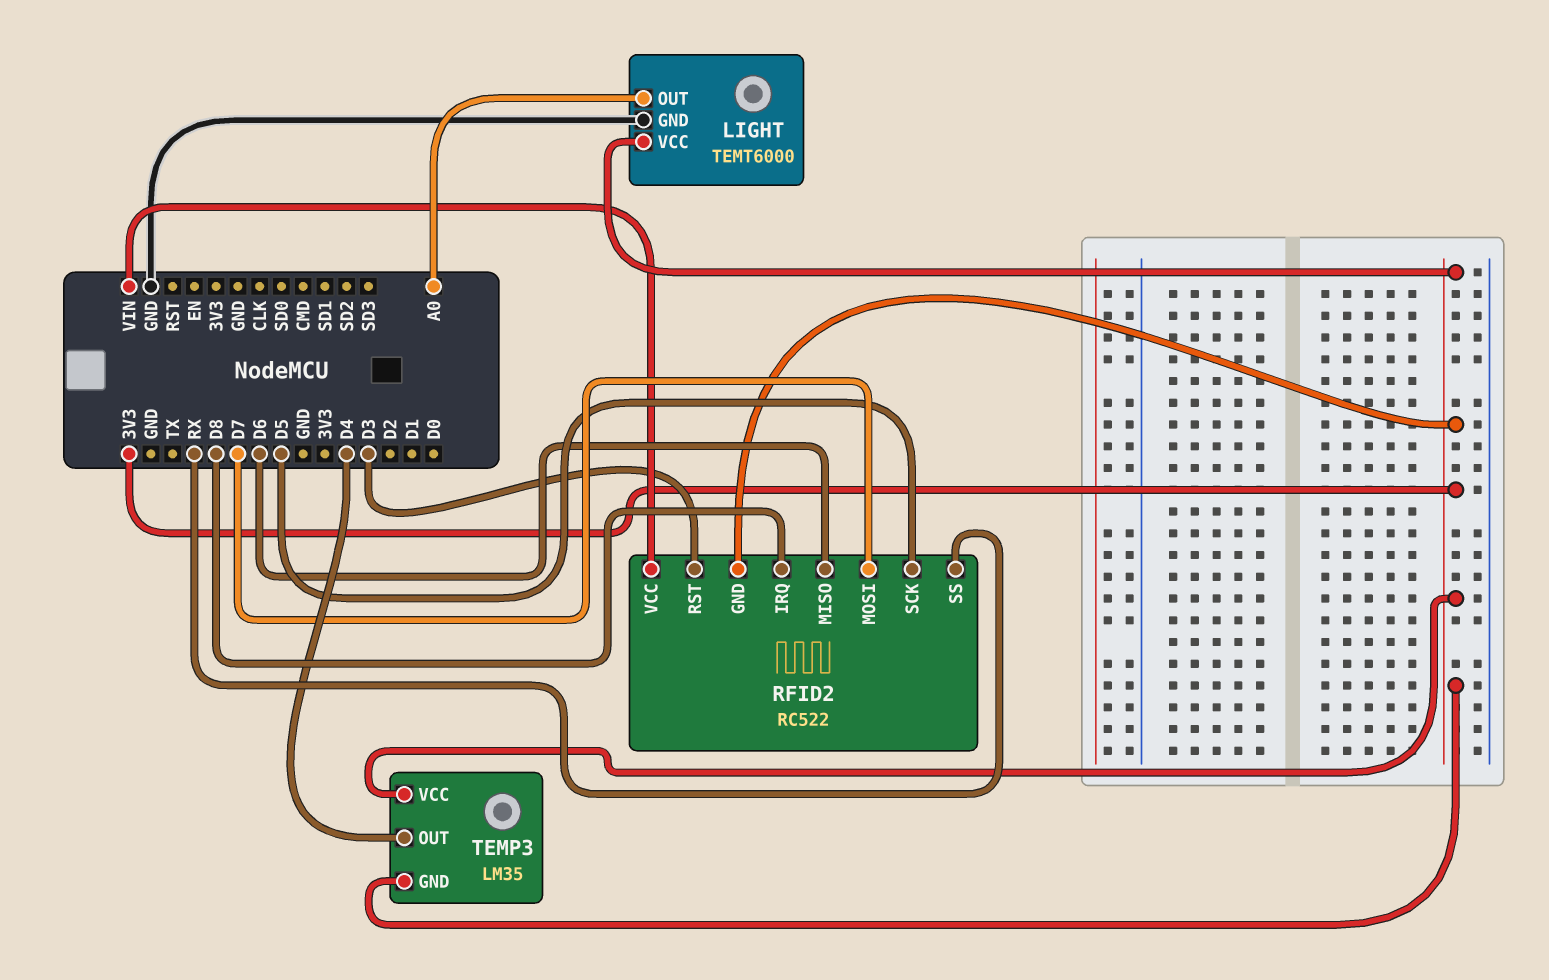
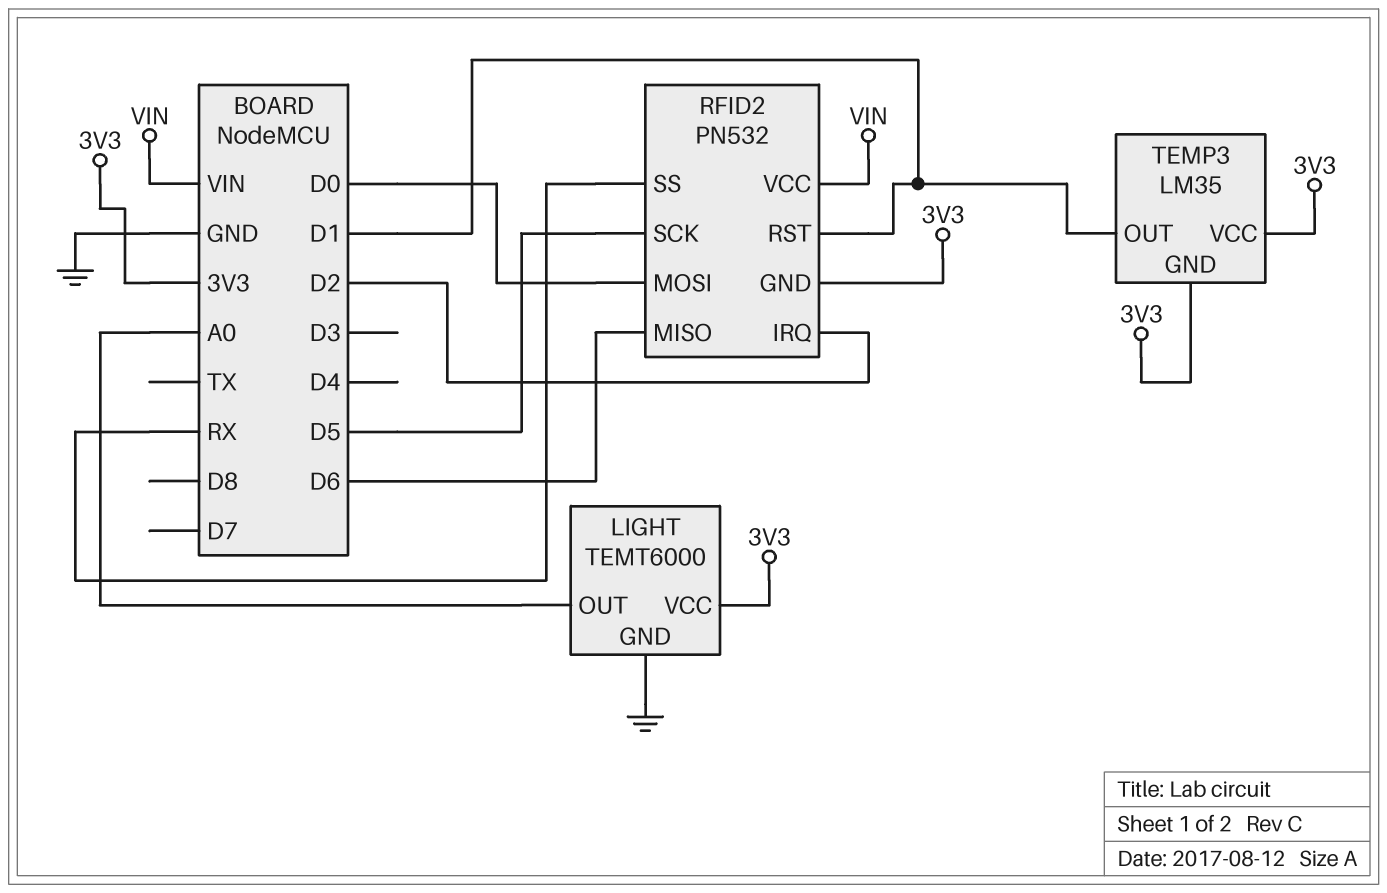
RFID2: RC522 -> PN532
RFID2 pin IRQ: D8 -> D2
RFID2 pin MOSI: D7 -> D0
RFID2 pin RST: D3 -> D1
TEMP3 pin OUT: D4 -> D1

